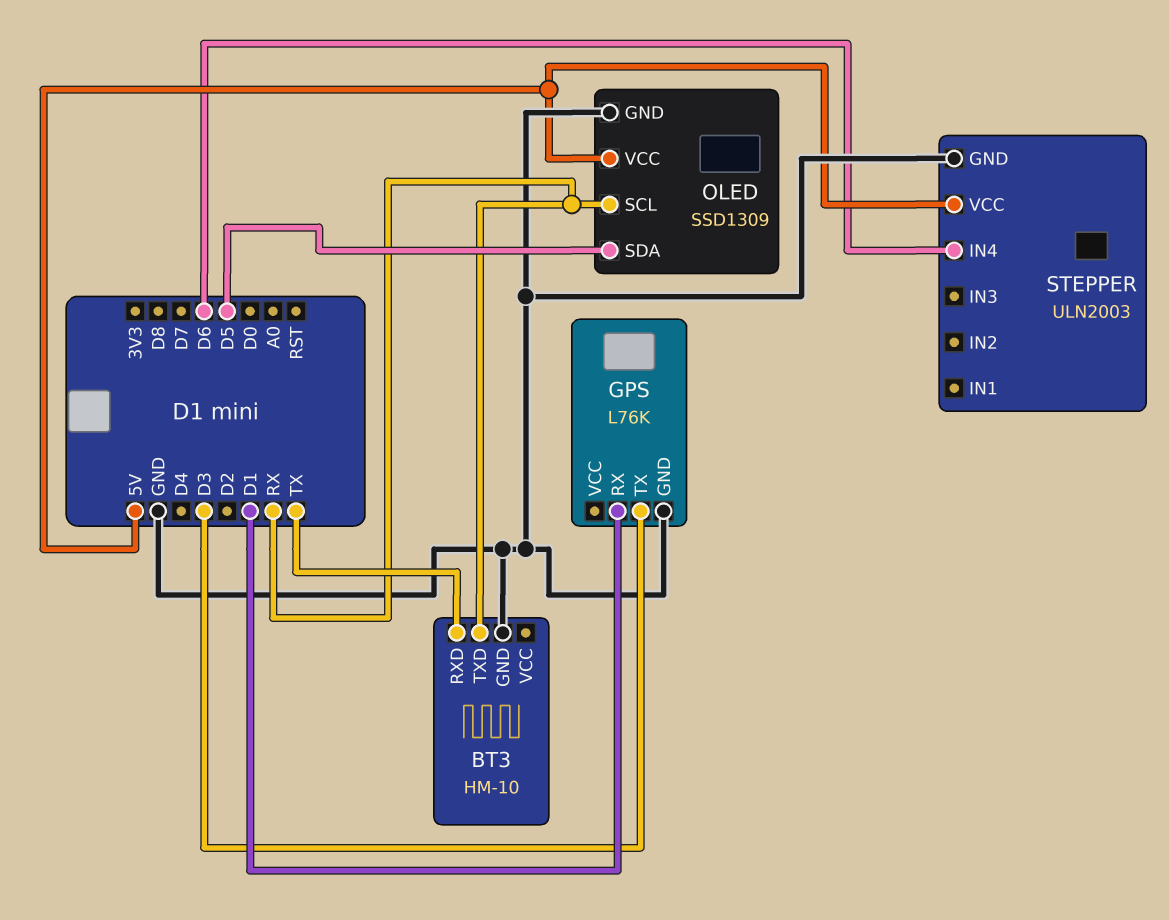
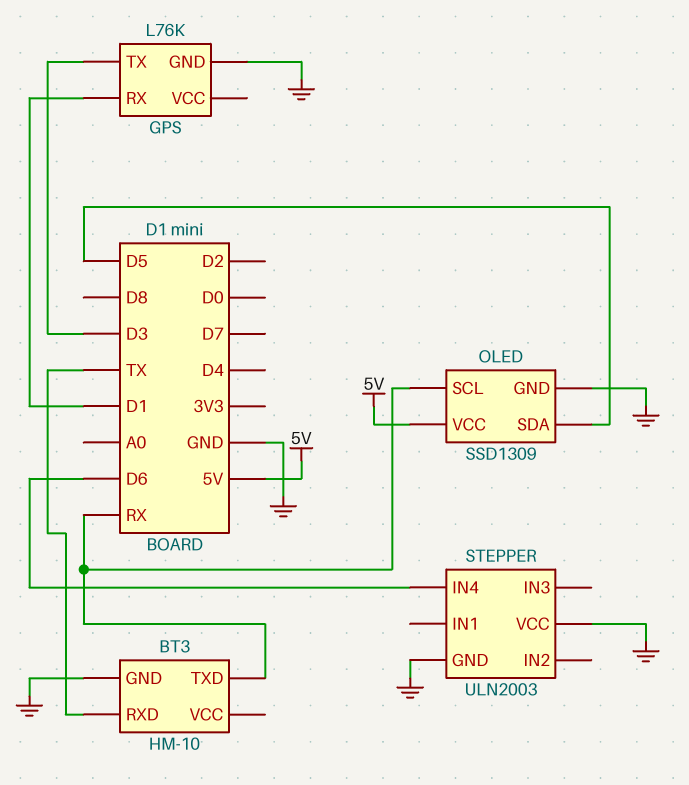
STEPPER pin VCC: 5V -> GND

